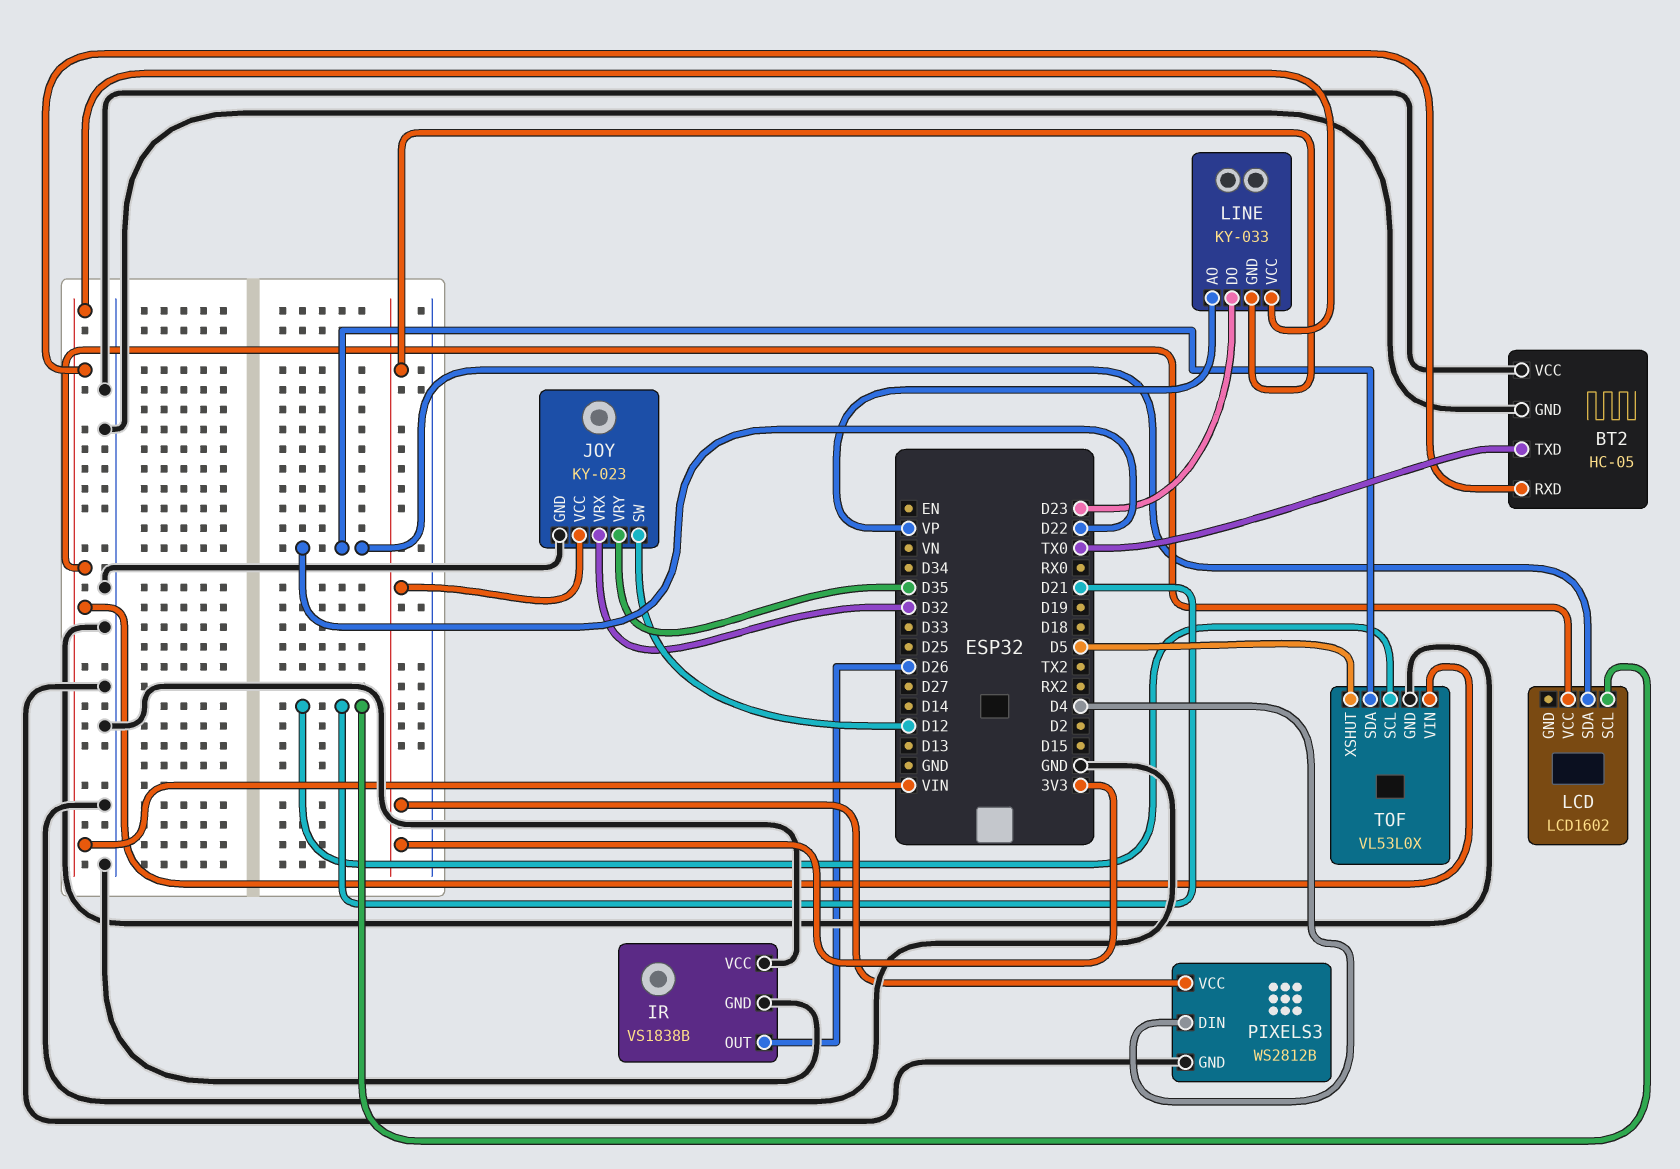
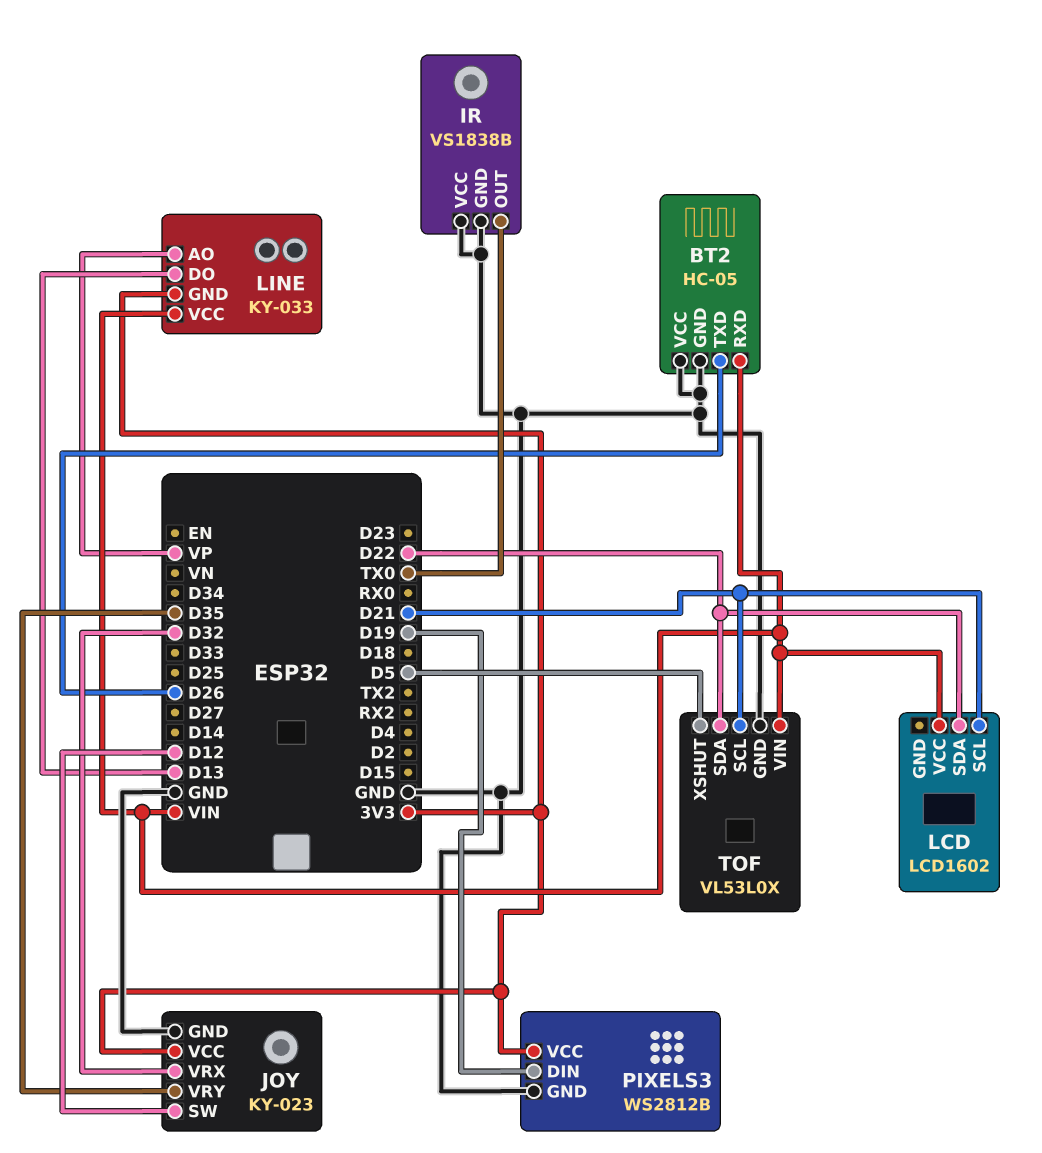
BT2 pin TXD: TX0 -> D26
IR pin OUT: D26 -> TX0
LINE pin DO: D23 -> D13
PIXELS3 pin DIN: D4 -> D19

